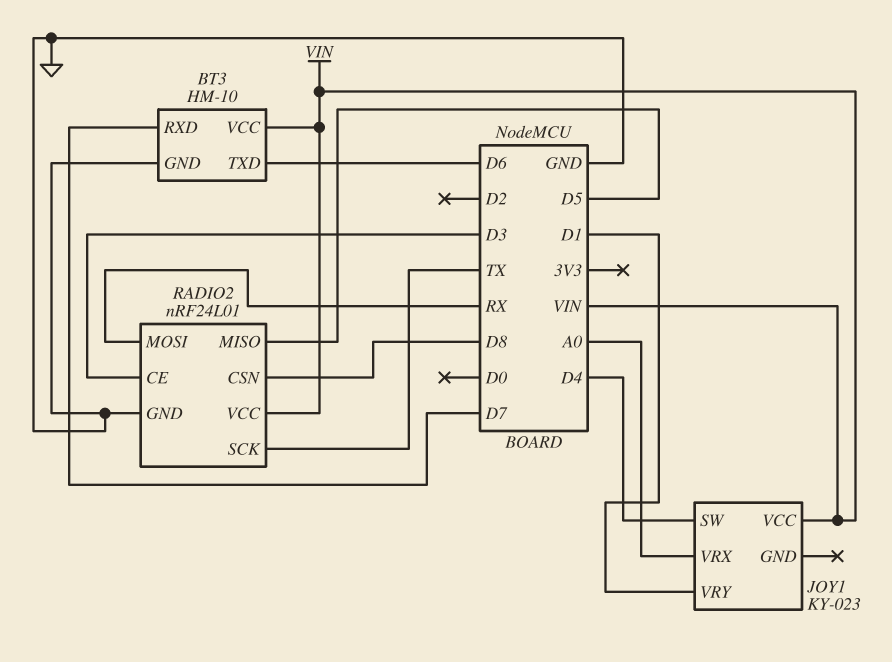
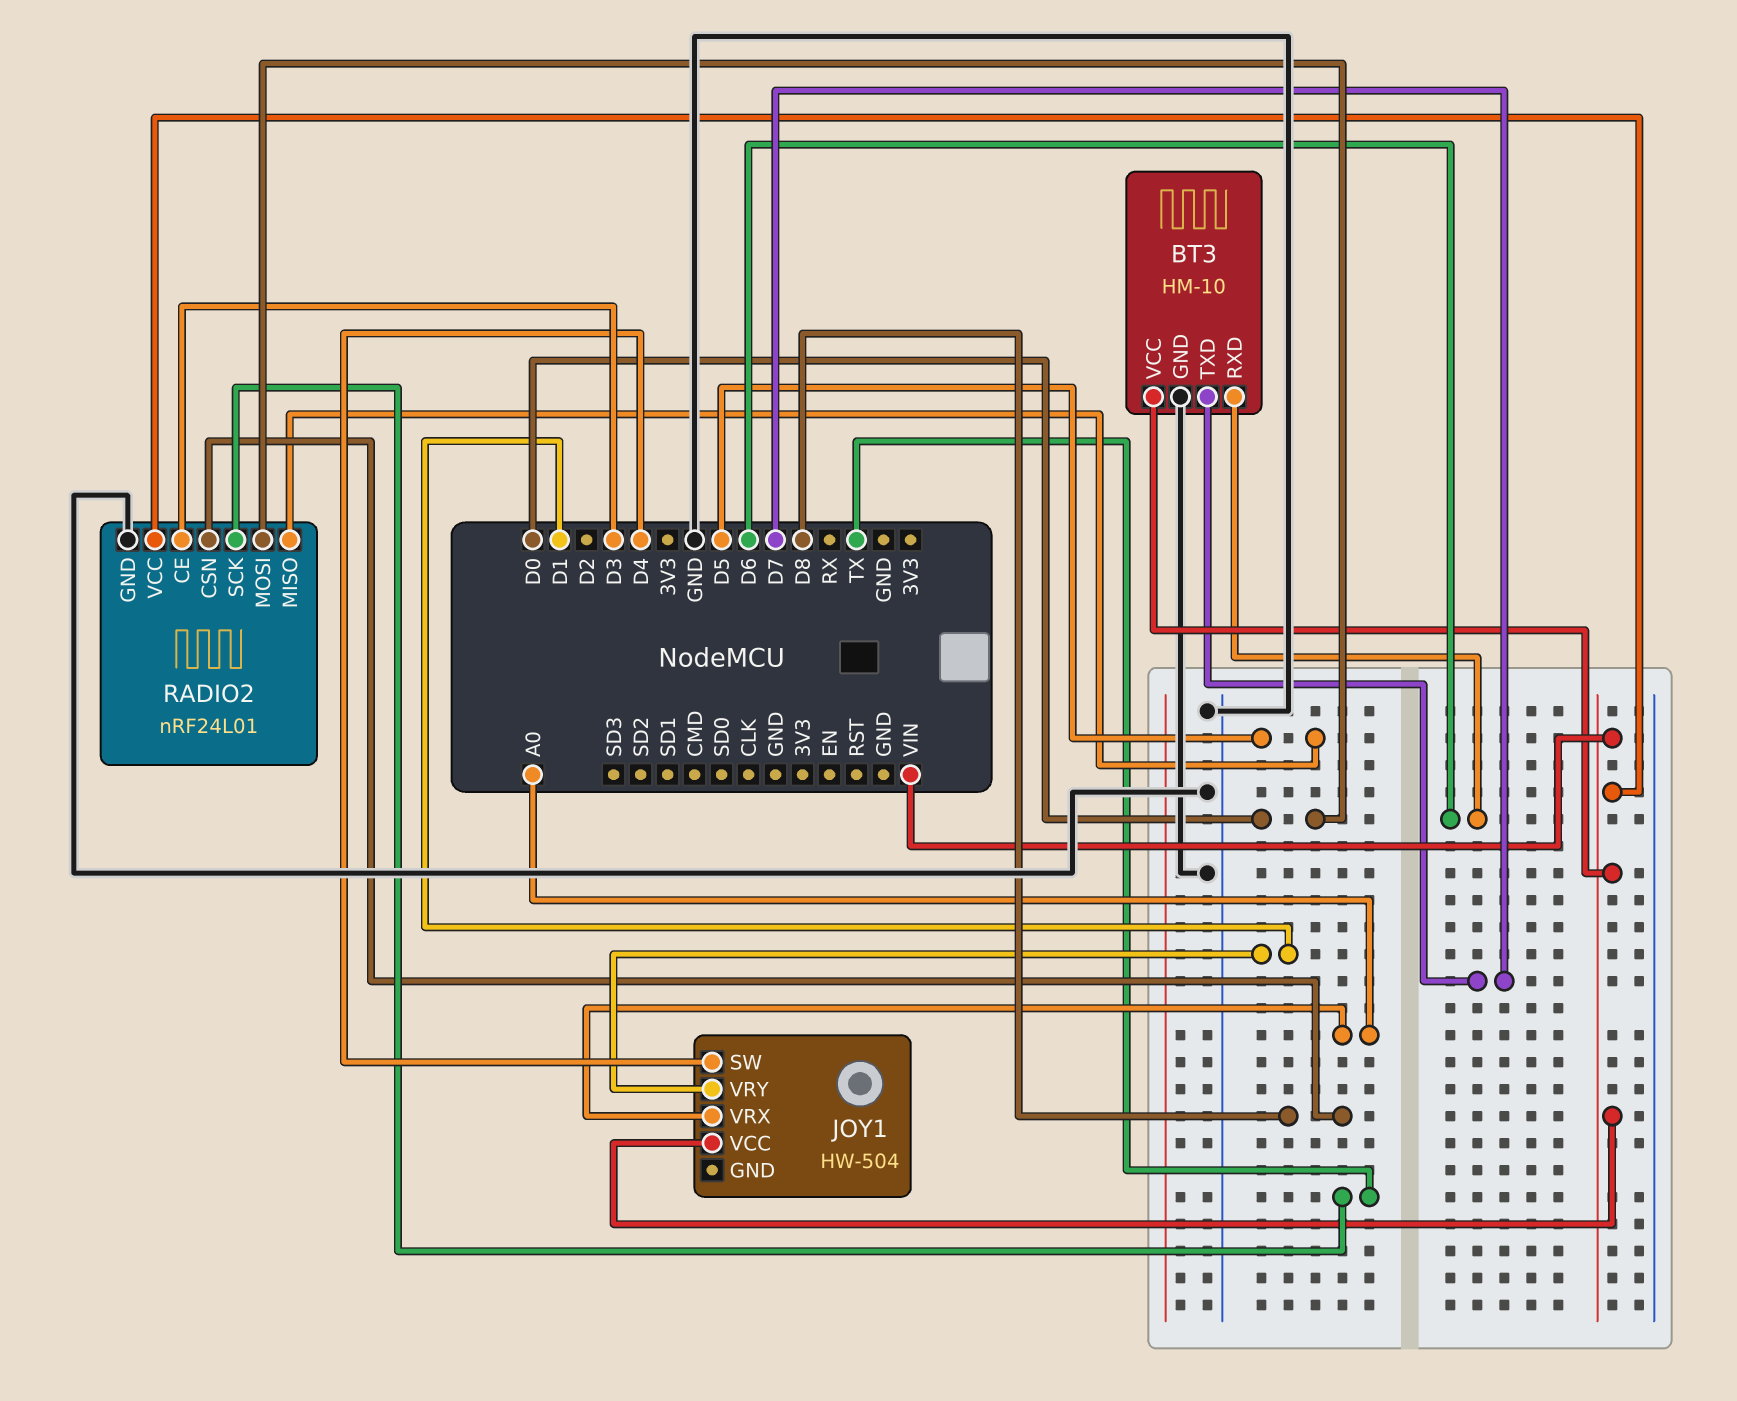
BT3 pin RXD: D7 -> D6
BT3 pin TXD: D6 -> D7
JOY1: KY-023 -> HW-504
RADIO2 pin MOSI: RX -> D0

